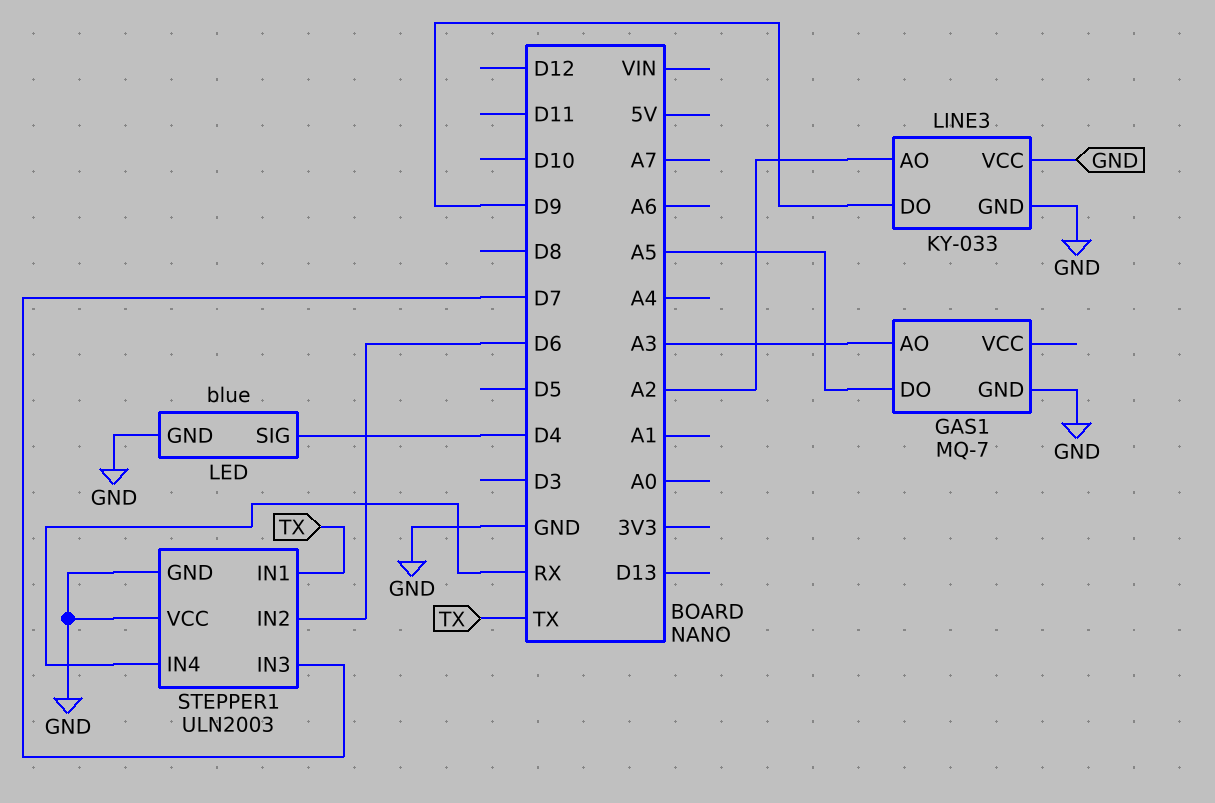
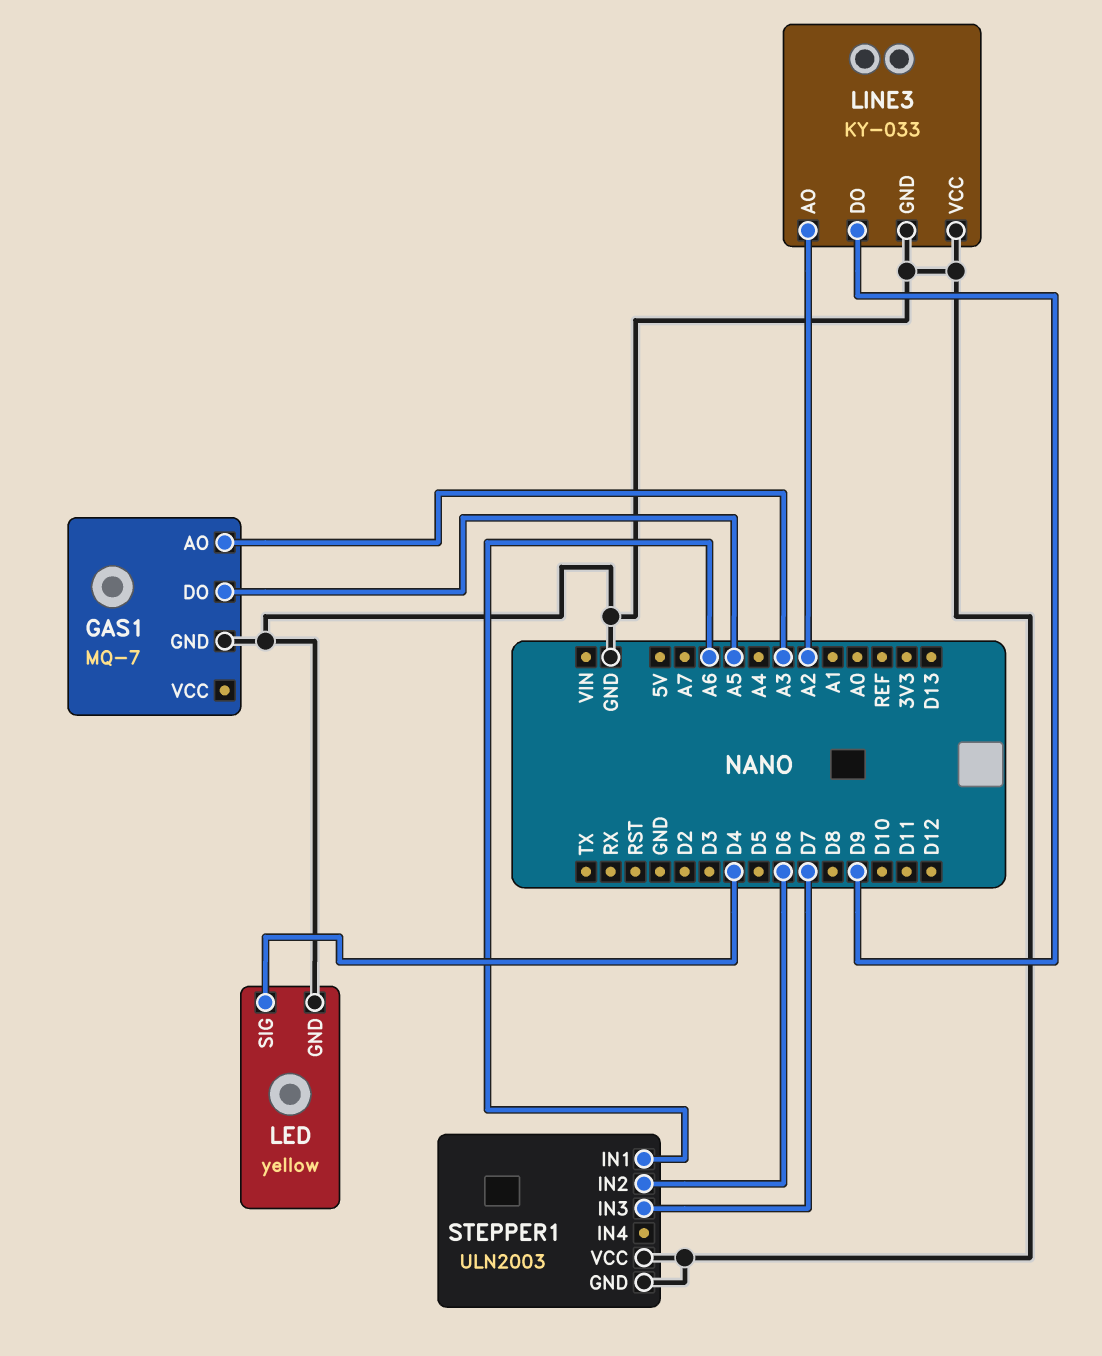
LED: blue -> yellow
STEPPER1 pin IN1: TX -> A6
STEPPER1 pin IN4: RX -> none

